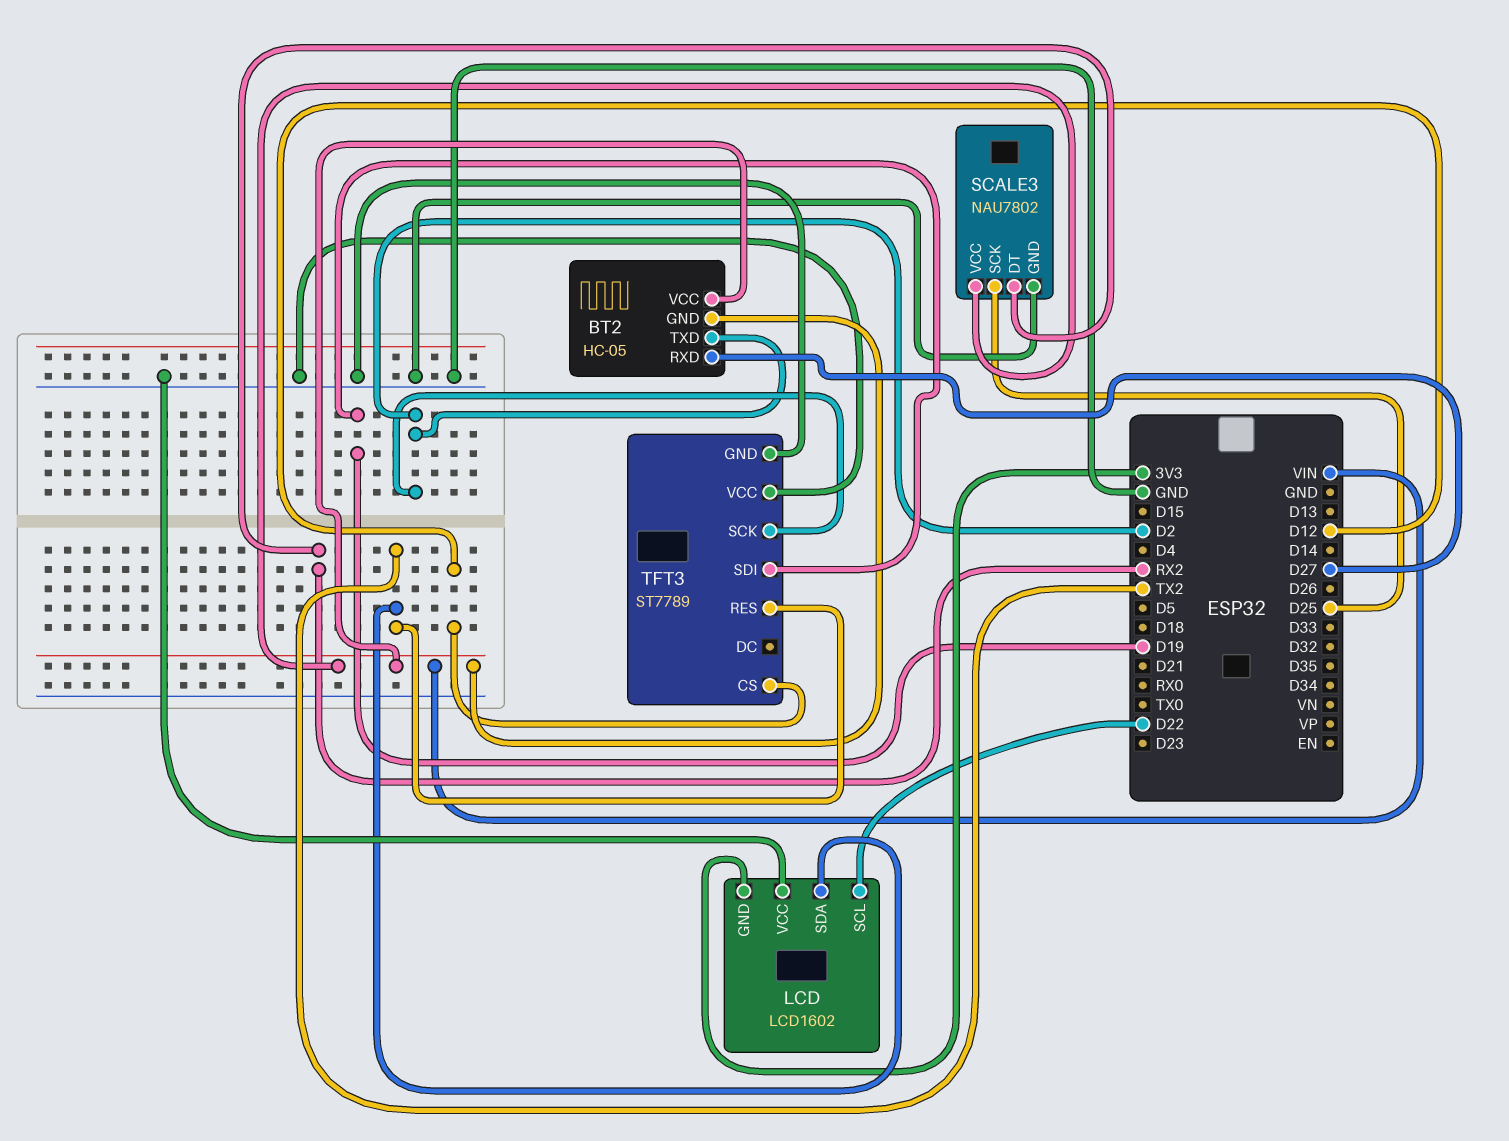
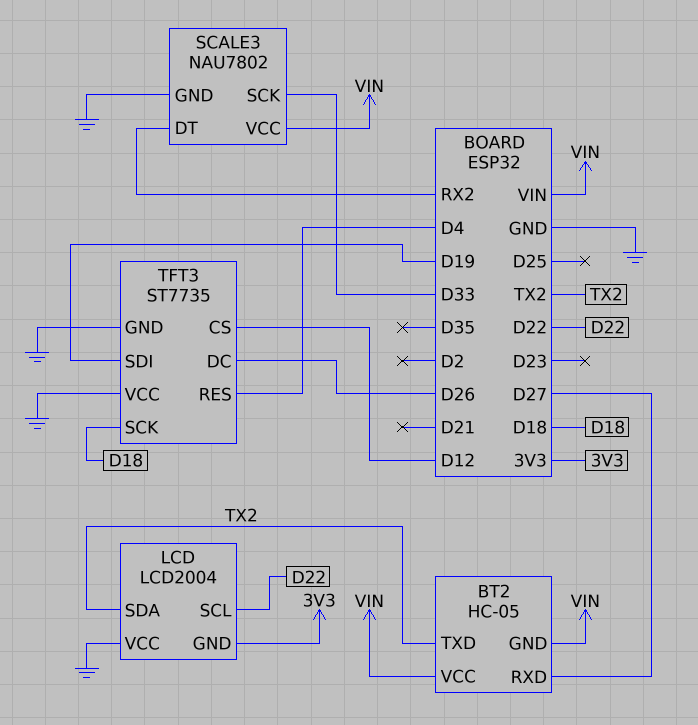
BT2 pin TXD: D2 -> TX2
LCD: LCD1602 -> LCD2004
SCALE3 pin SCK: D25 -> D33
TFT3: ST7789 -> ST7735
TFT3 pin DC: none -> D26
TFT3 pin RES: TX2 -> D4
TFT3 pin SCK: D2 -> D18

